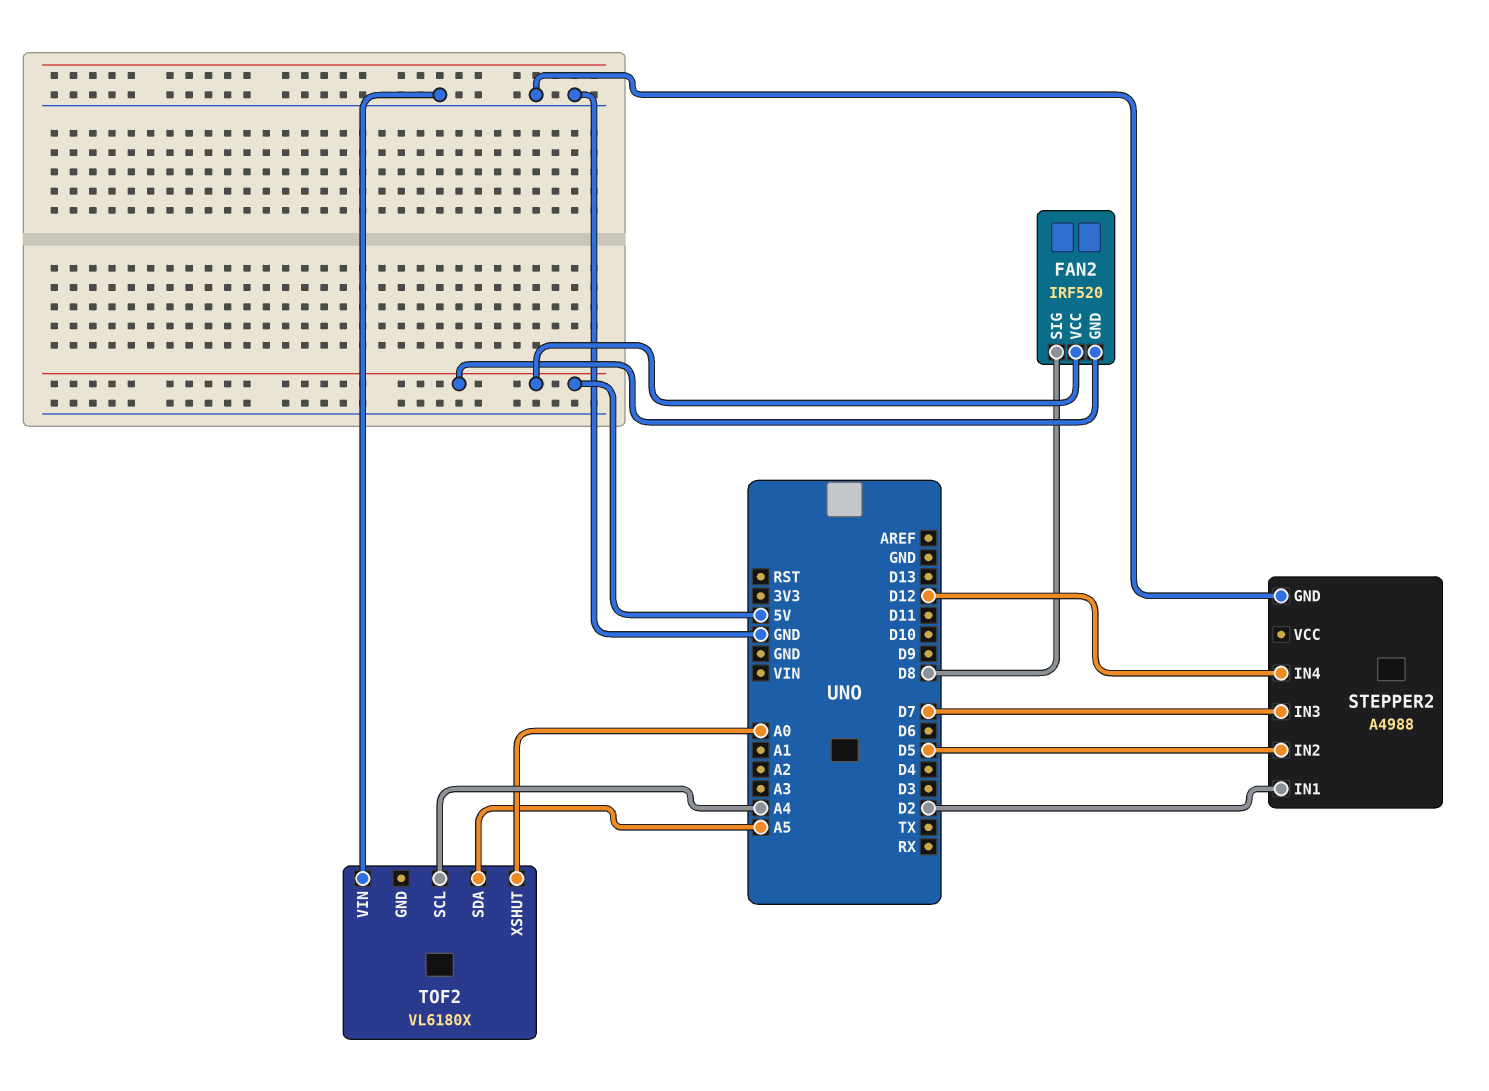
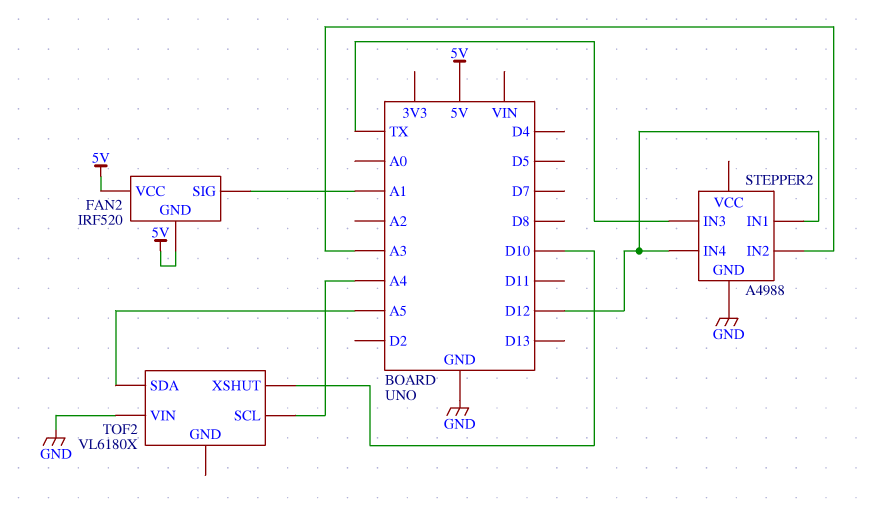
FAN2 pin SIG: D8 -> A1
STEPPER2 pin IN1: D2 -> D12
STEPPER2 pin IN2: D5 -> A3
STEPPER2 pin IN3: D7 -> TX
TOF2 pin XSHUT: A0 -> D10

